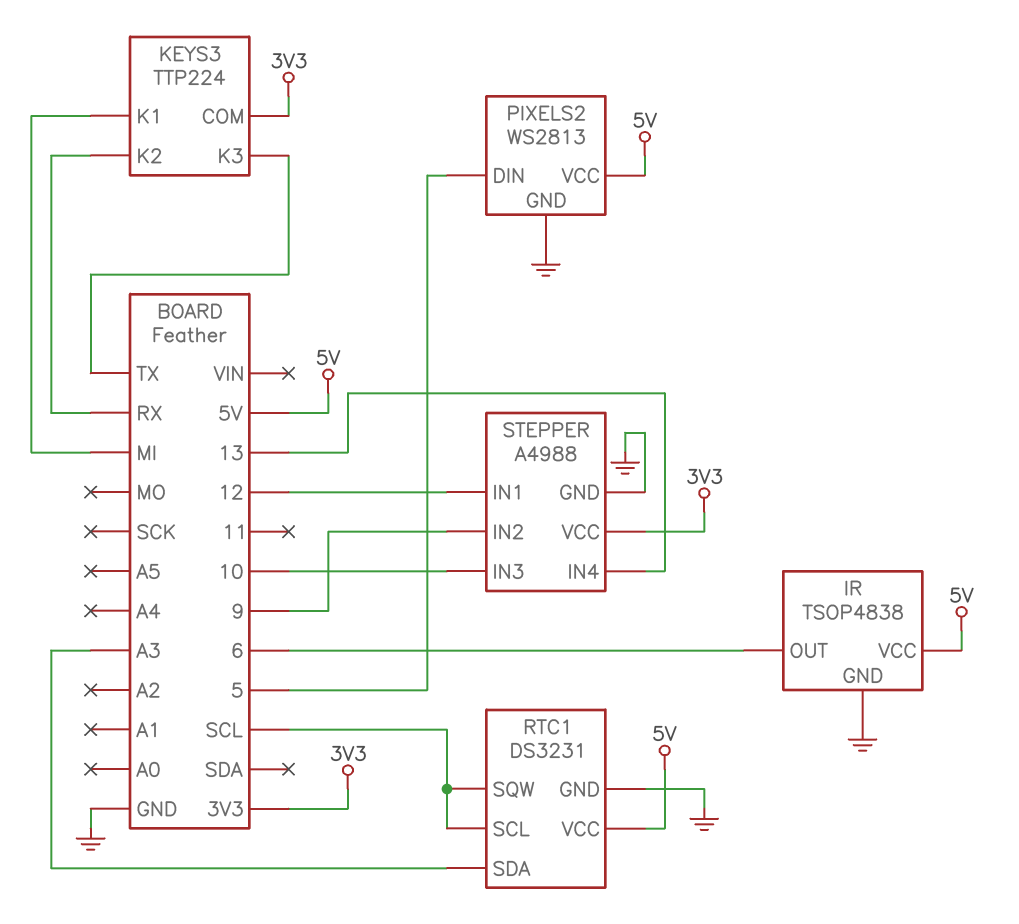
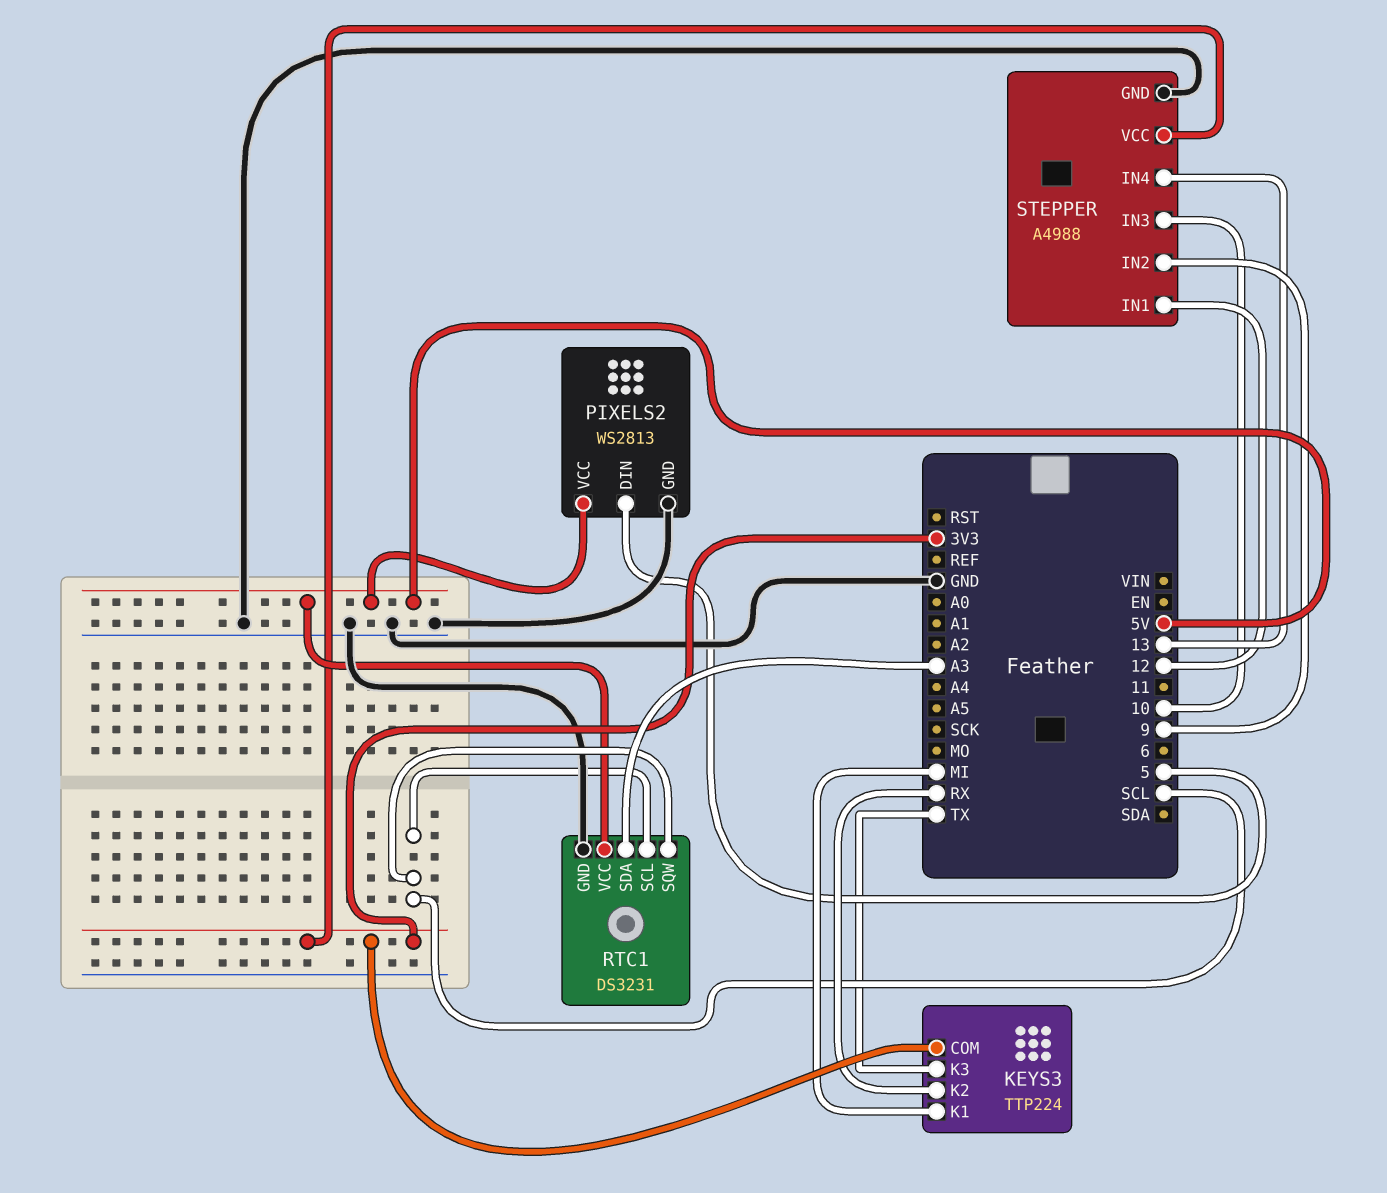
IR: TSOP4838 -> none
IR pin GND: GND -> none
IR pin OUT: 6 -> none
IR pin VCC: 5V -> none

